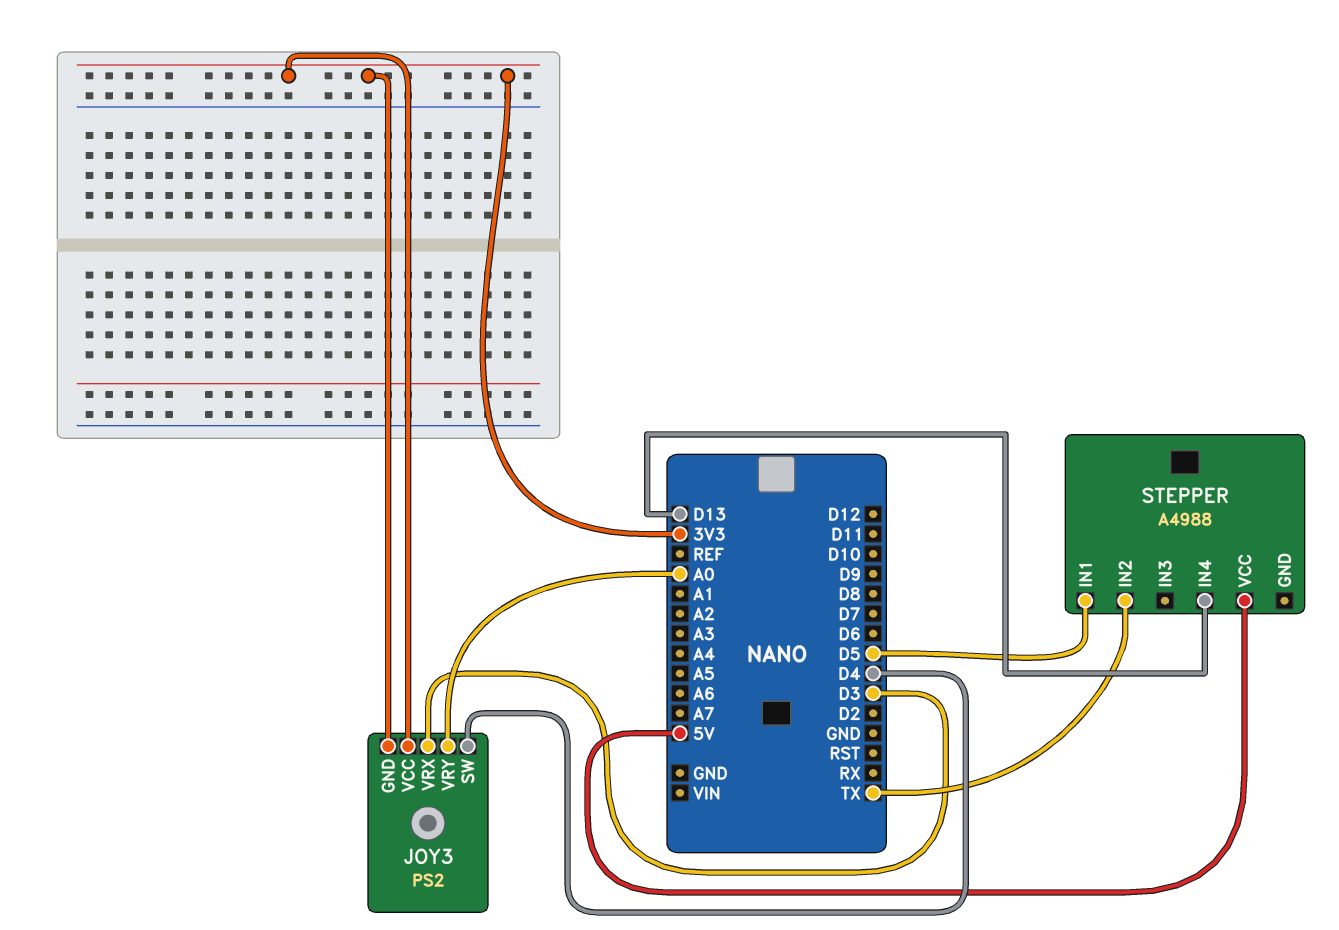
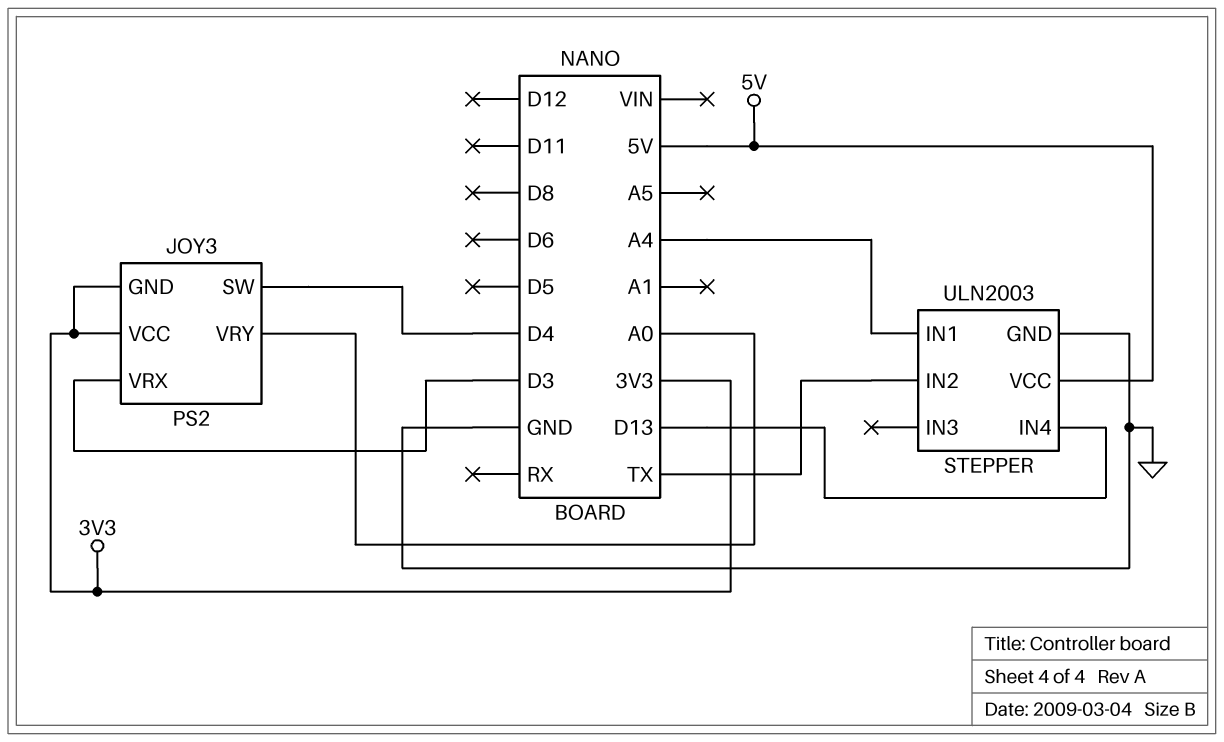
STEPPER: A4988 -> ULN2003
STEPPER pin GND: none -> GND
STEPPER pin IN1: D5 -> A4

